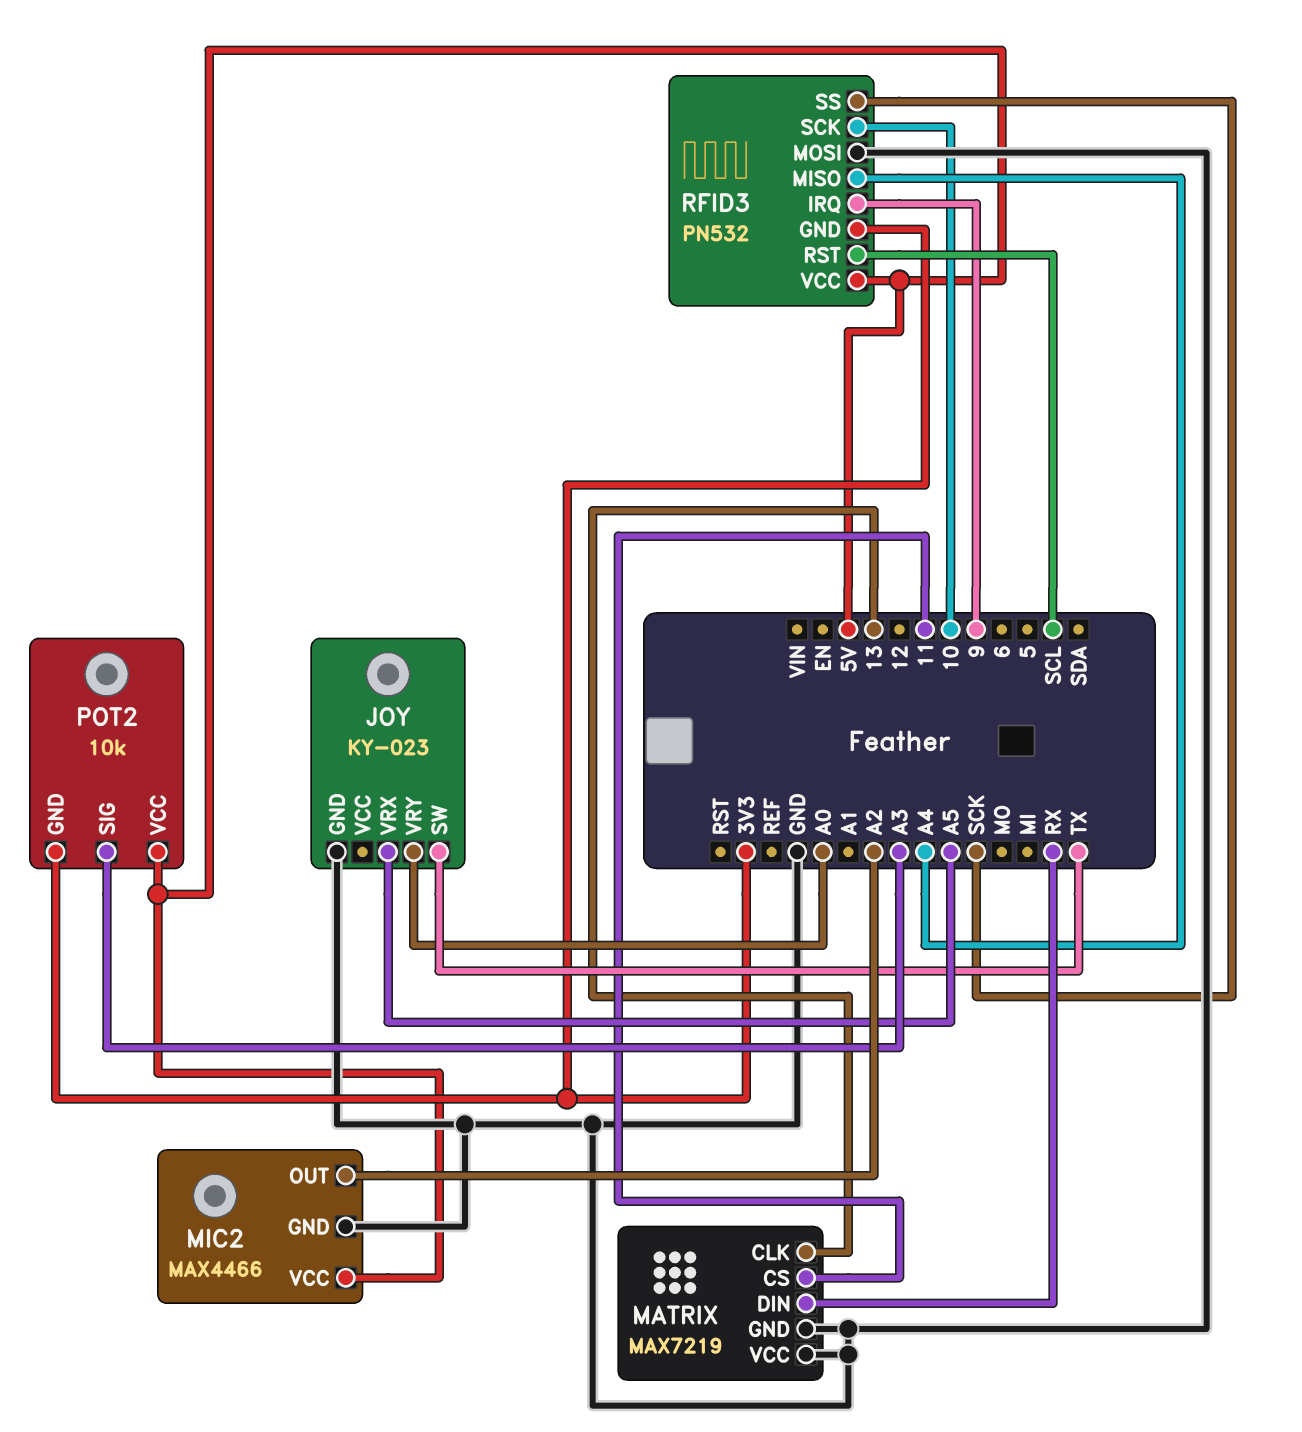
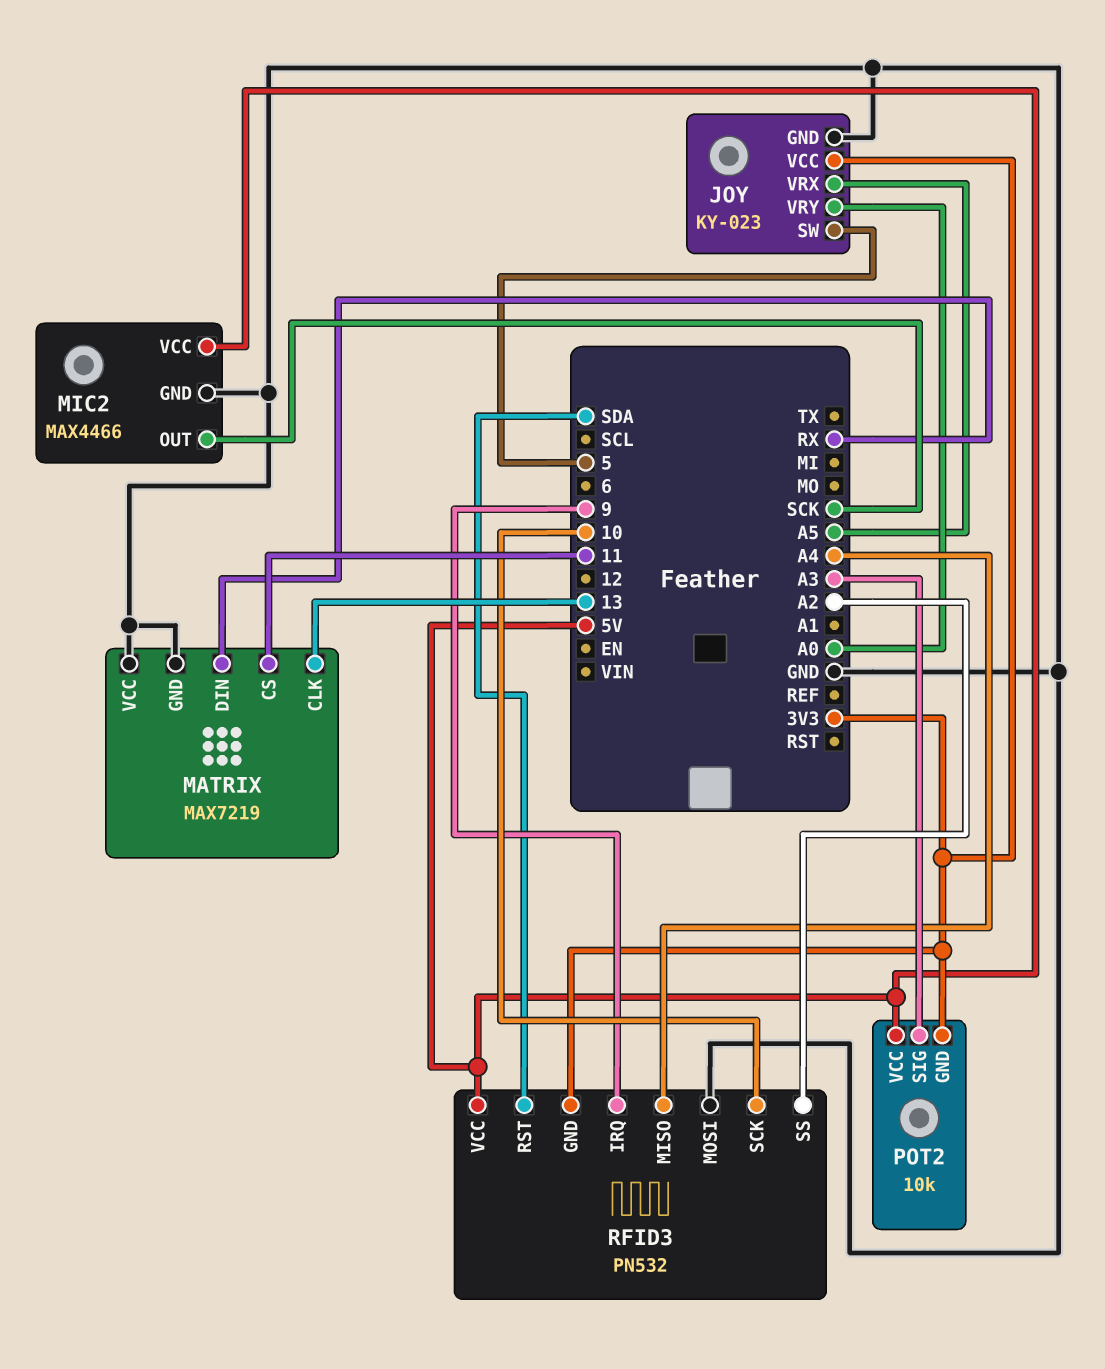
JOY pin SW: TX -> 5
JOY pin VCC: none -> 3V3
MIC2 pin OUT: A2 -> SCK
RFID3 pin RST: SCL -> SDA
RFID3 pin SS: SCK -> A2

